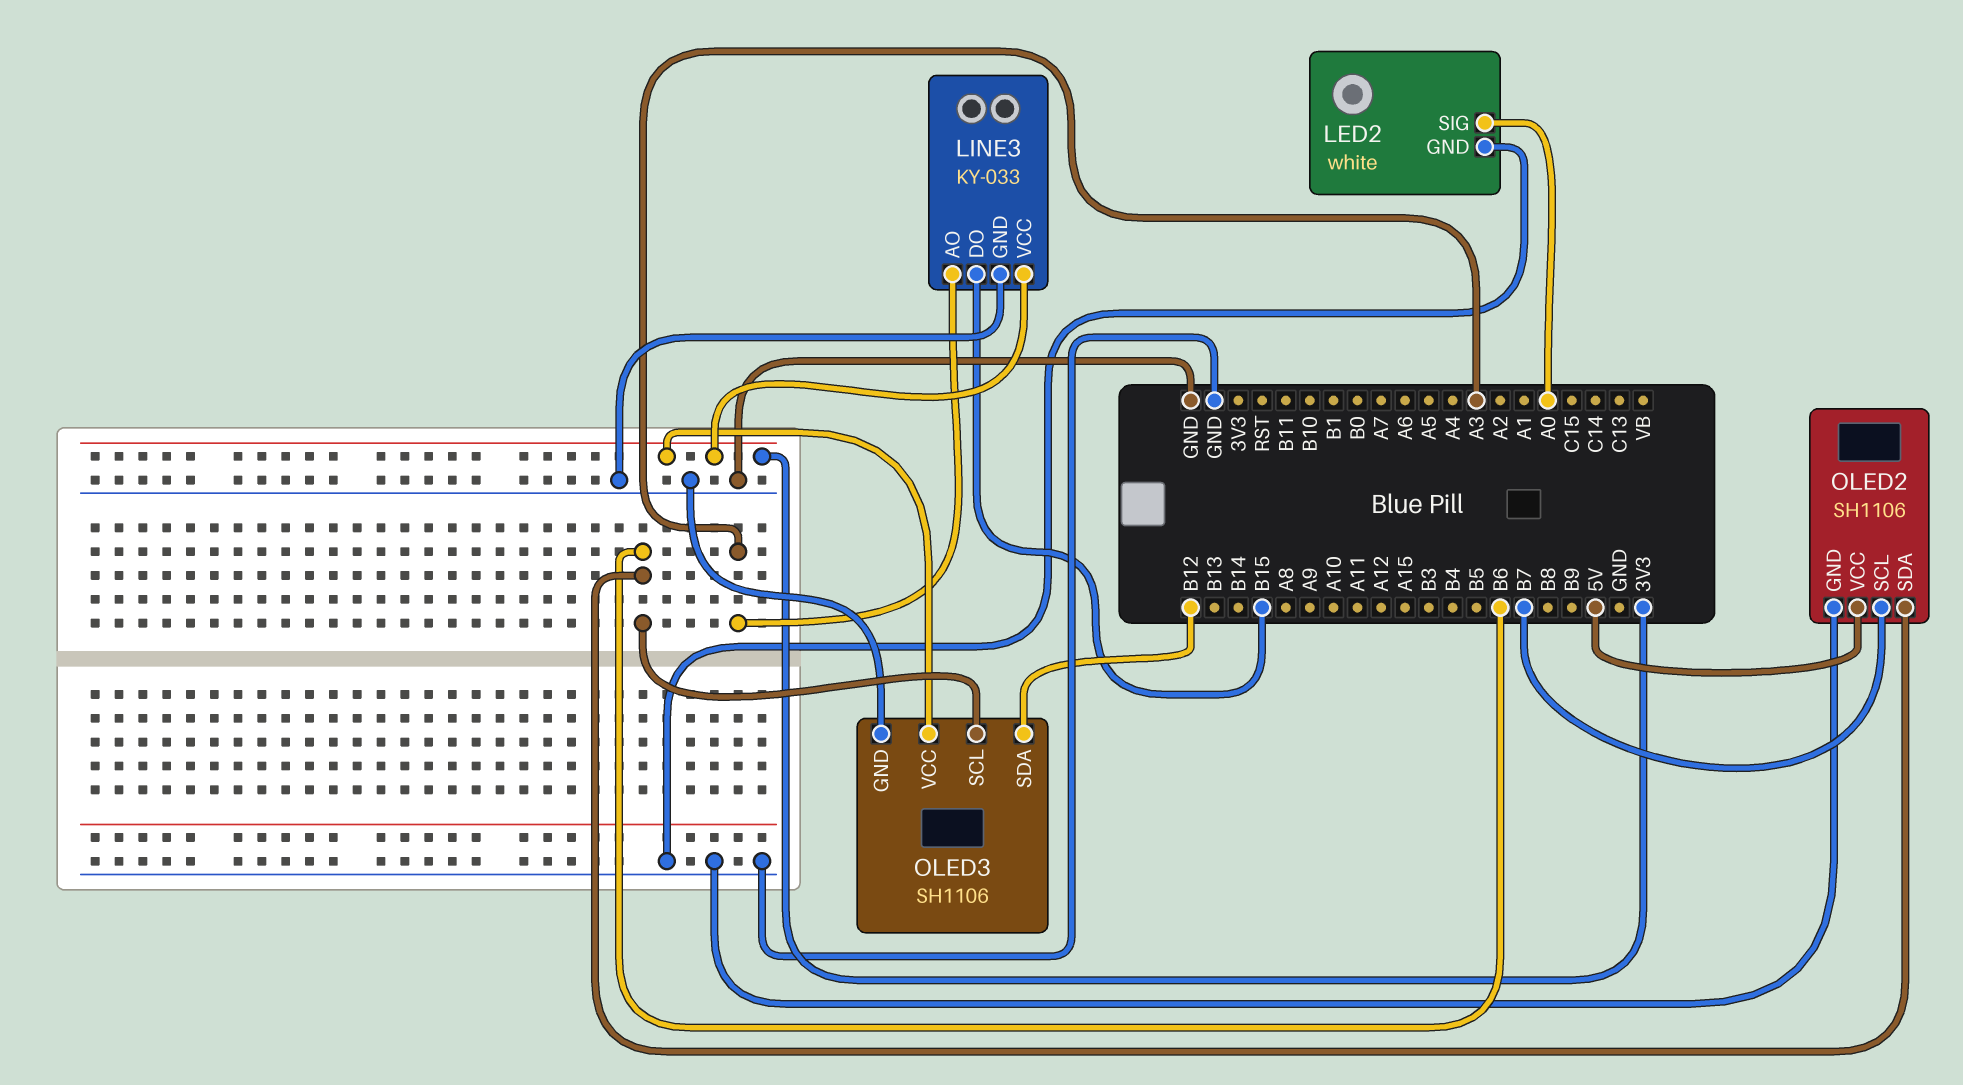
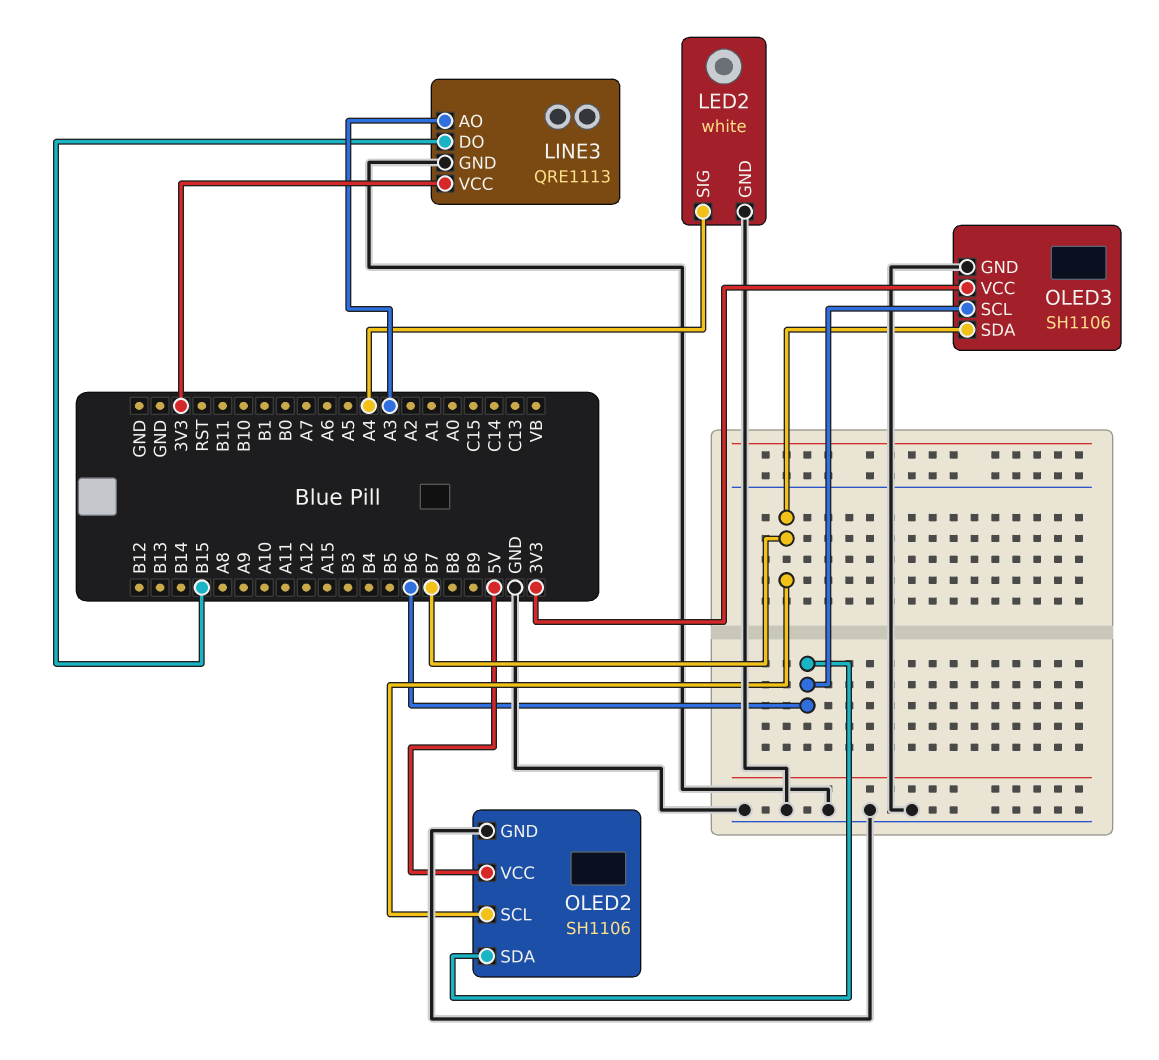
LED2 pin SIG: A0 -> A4
LINE3: KY-033 -> QRE1113
OLED3 pin SDA: B12 -> B7

